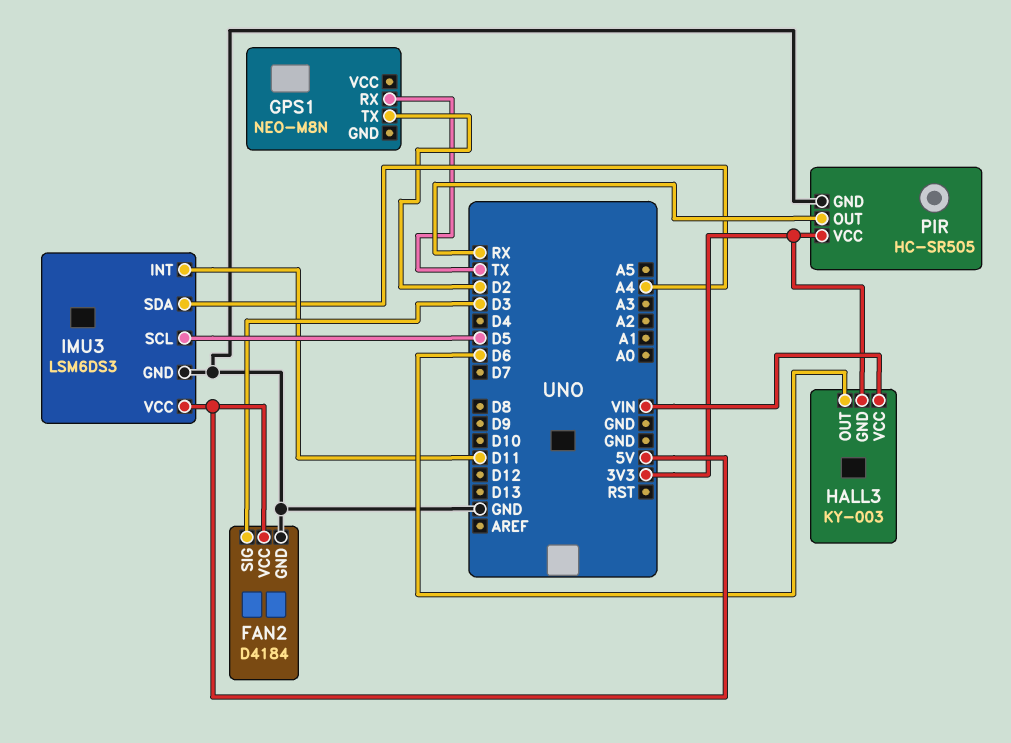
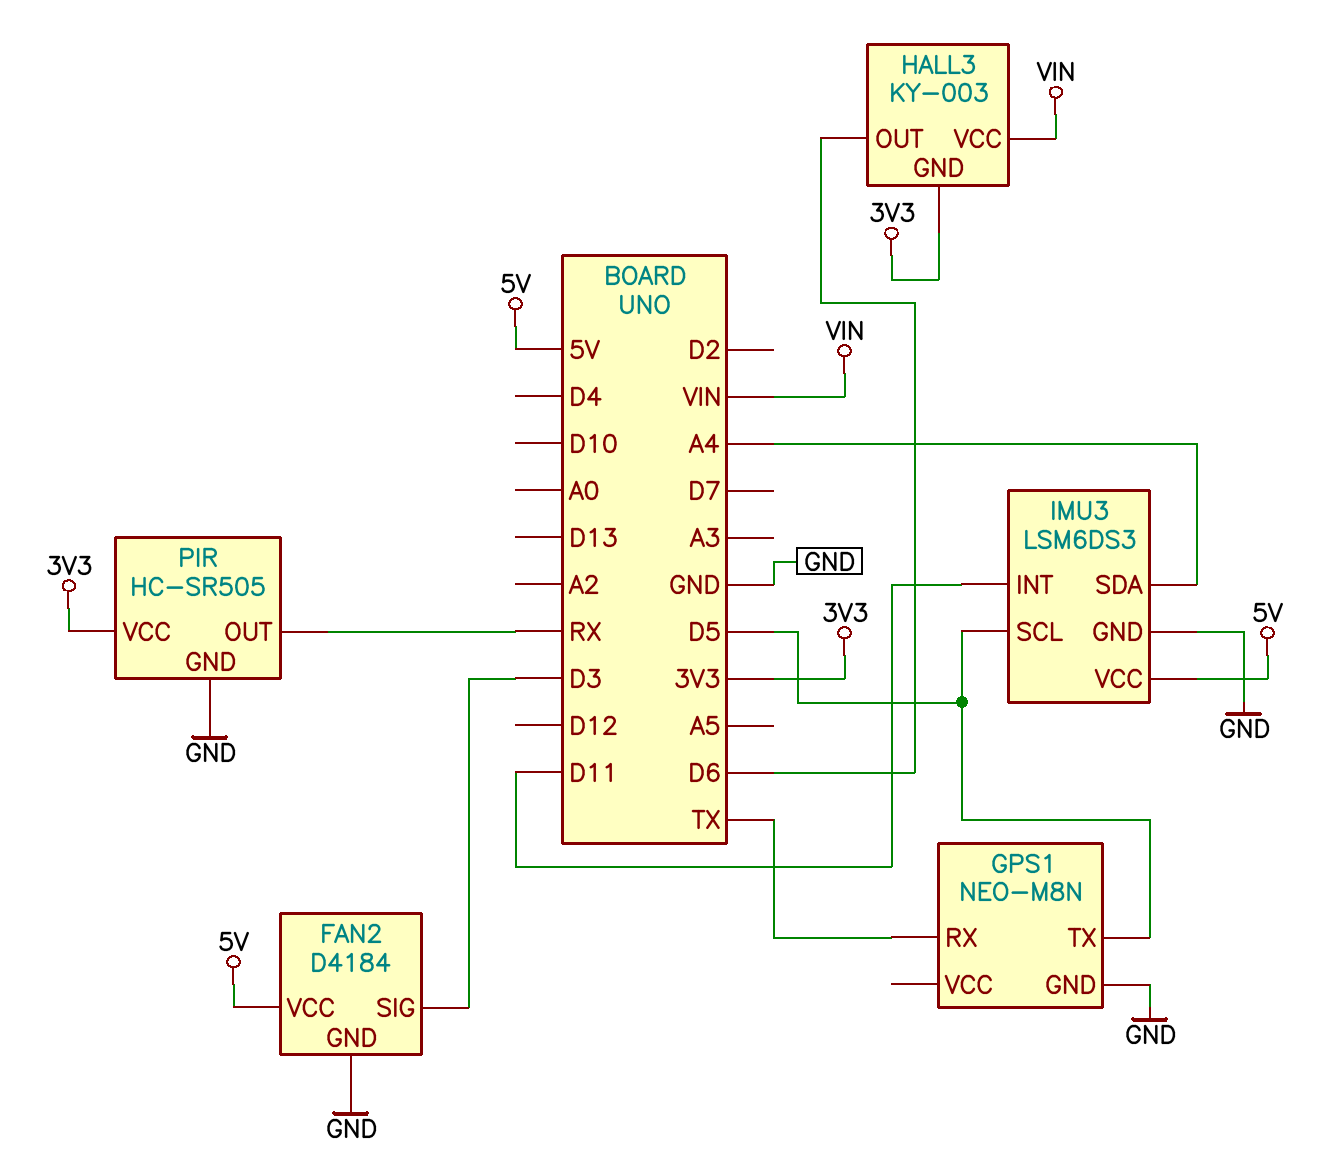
GPS1 pin GND: none -> GND
GPS1 pin TX: D2 -> D5

